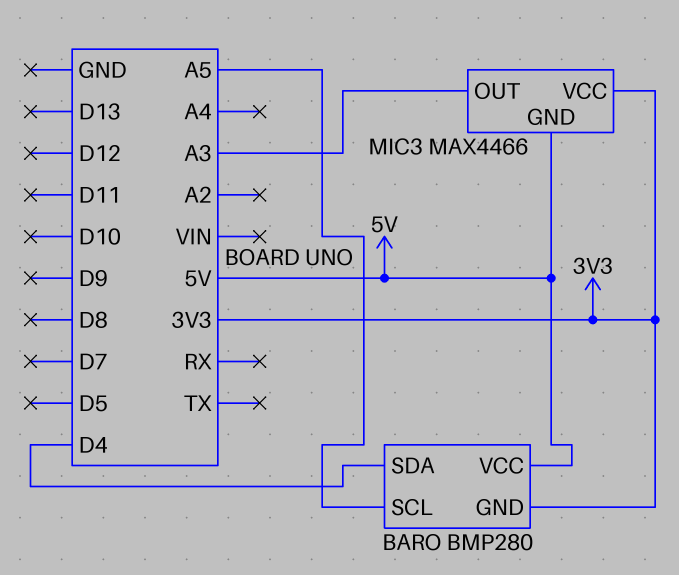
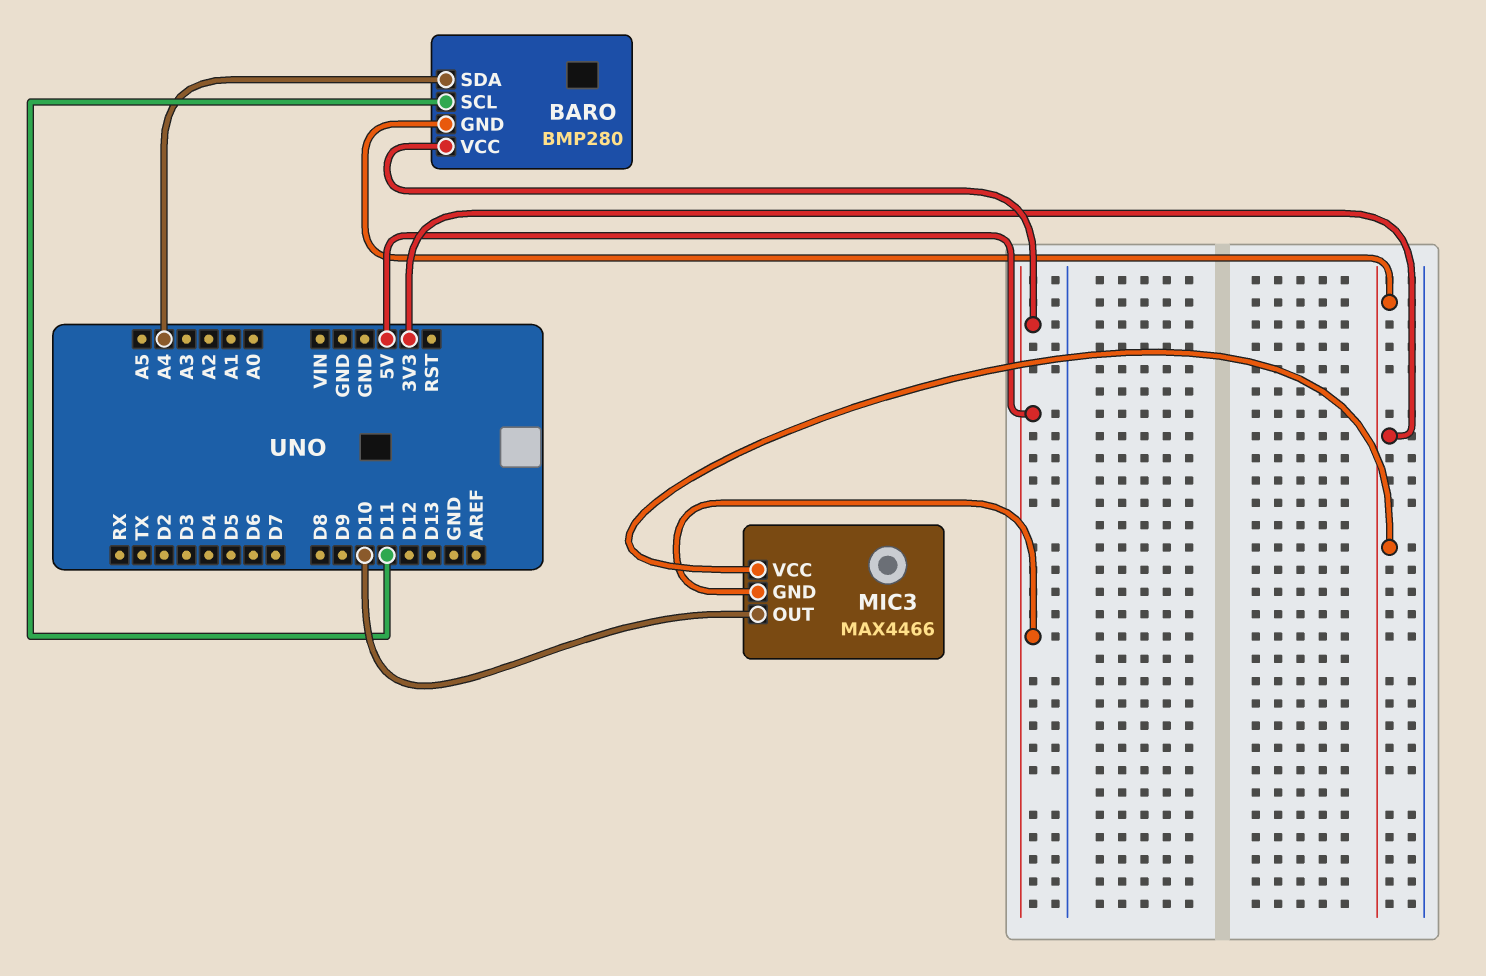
BARO pin SCL: A5 -> D11
BARO pin SDA: D4 -> A4
MIC3 pin OUT: A3 -> D10

